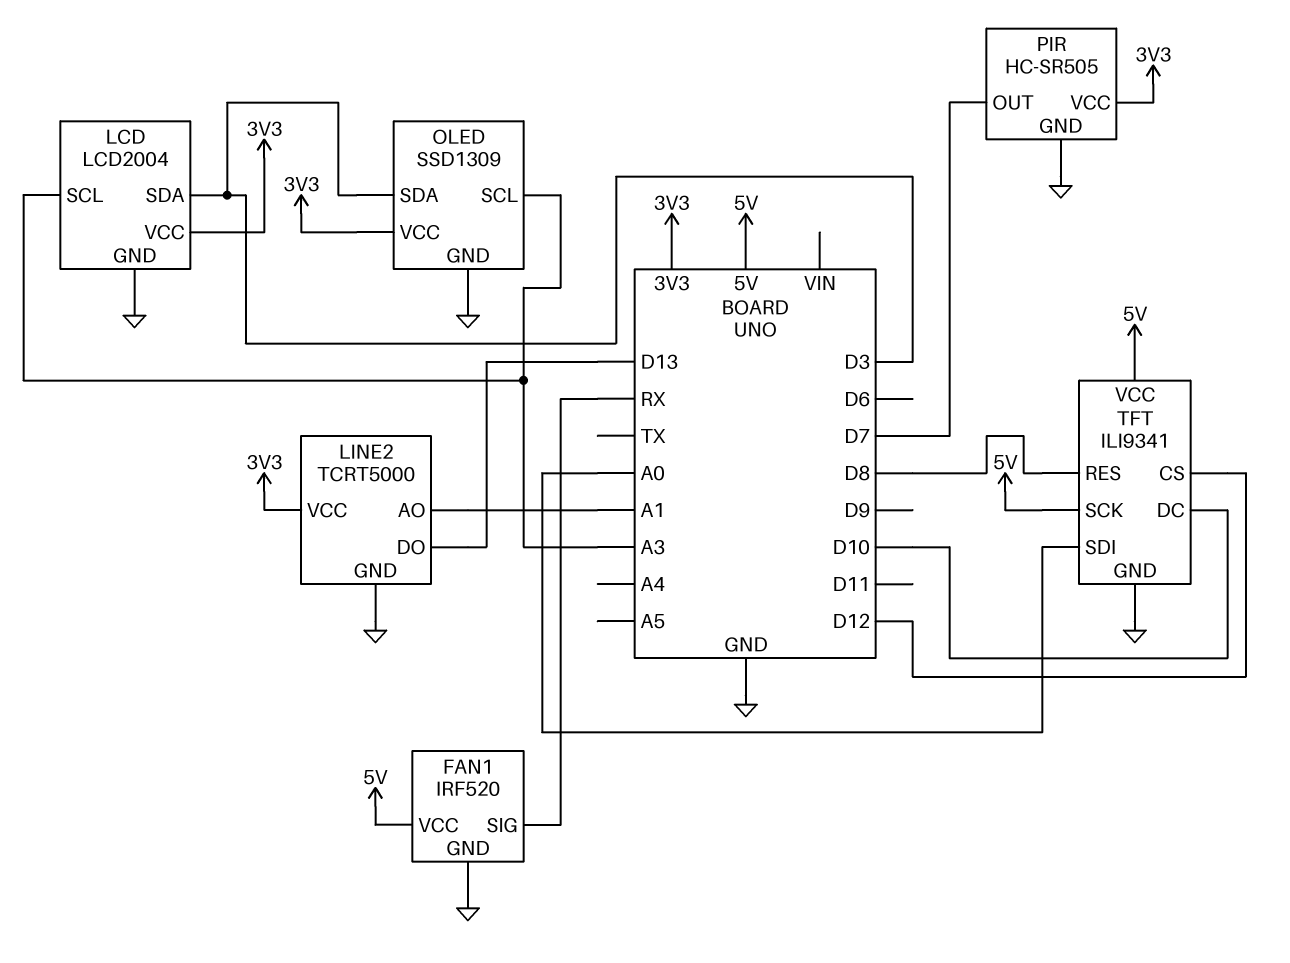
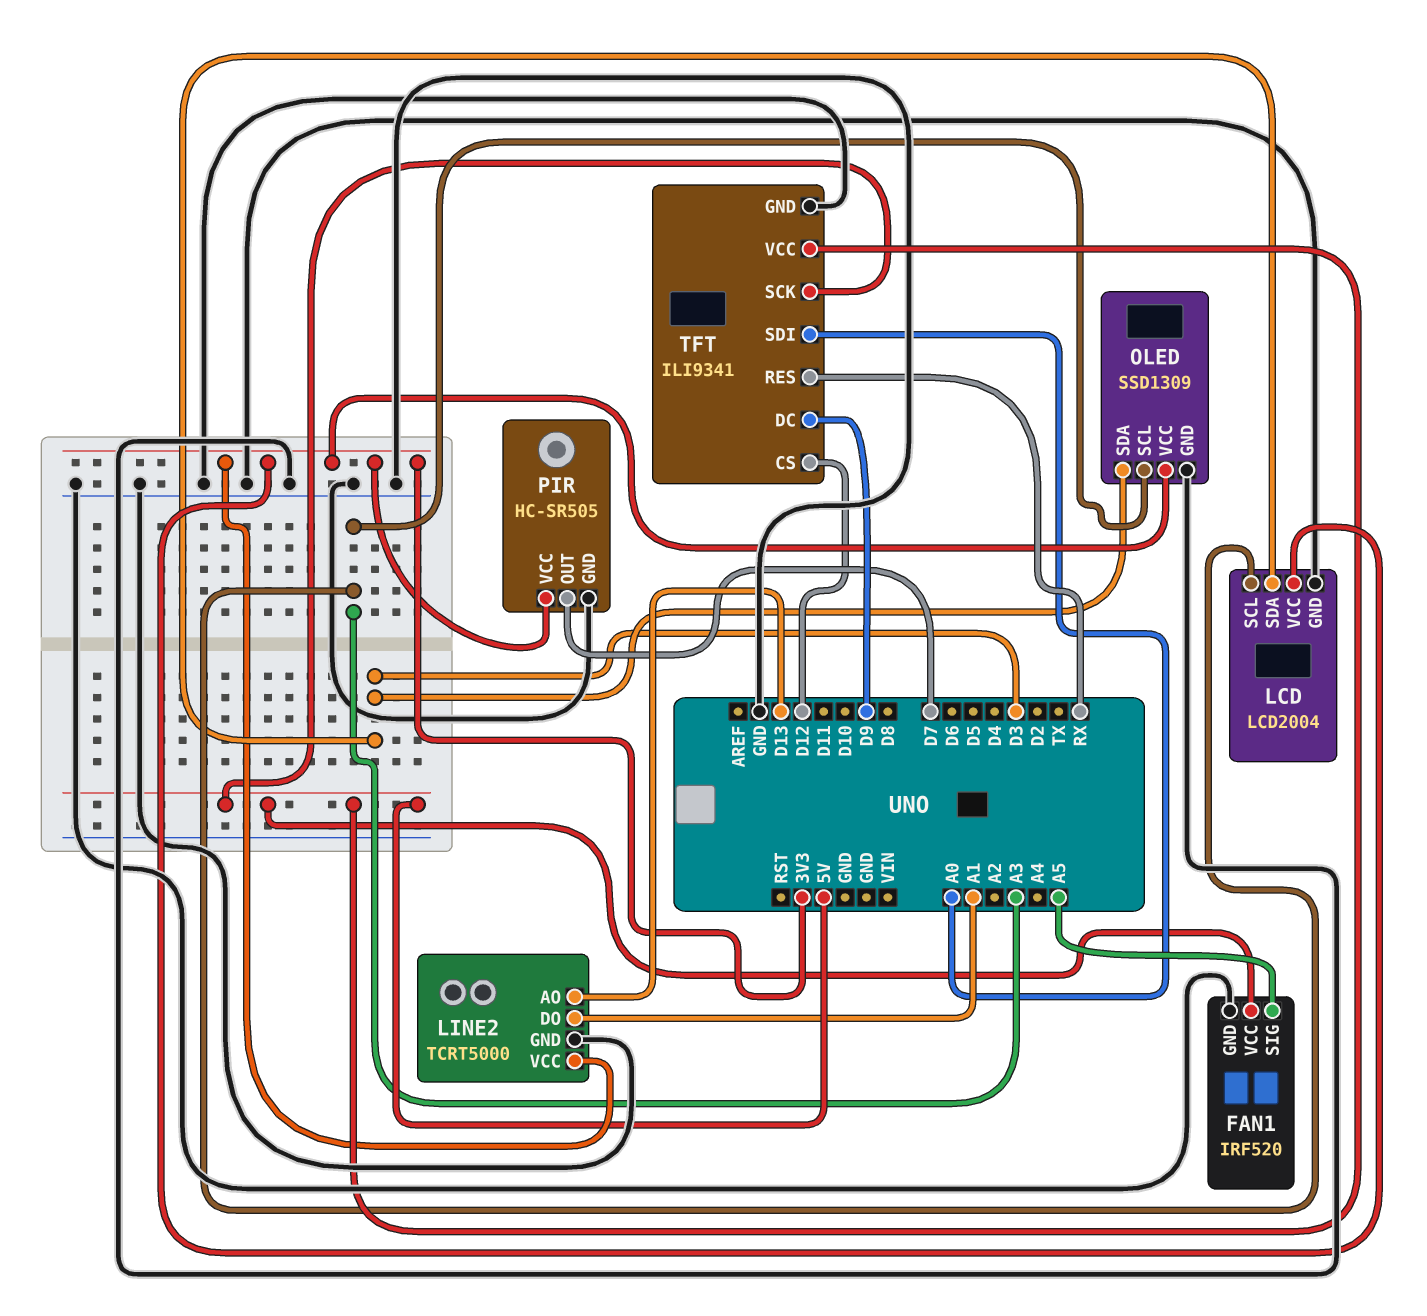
FAN1 pin SIG: RX -> A5
LINE2 pin AO: A1 -> D13
LINE2 pin DO: D13 -> A1
TFT pin DC: D10 -> D9
TFT pin RES: D8 -> RX

